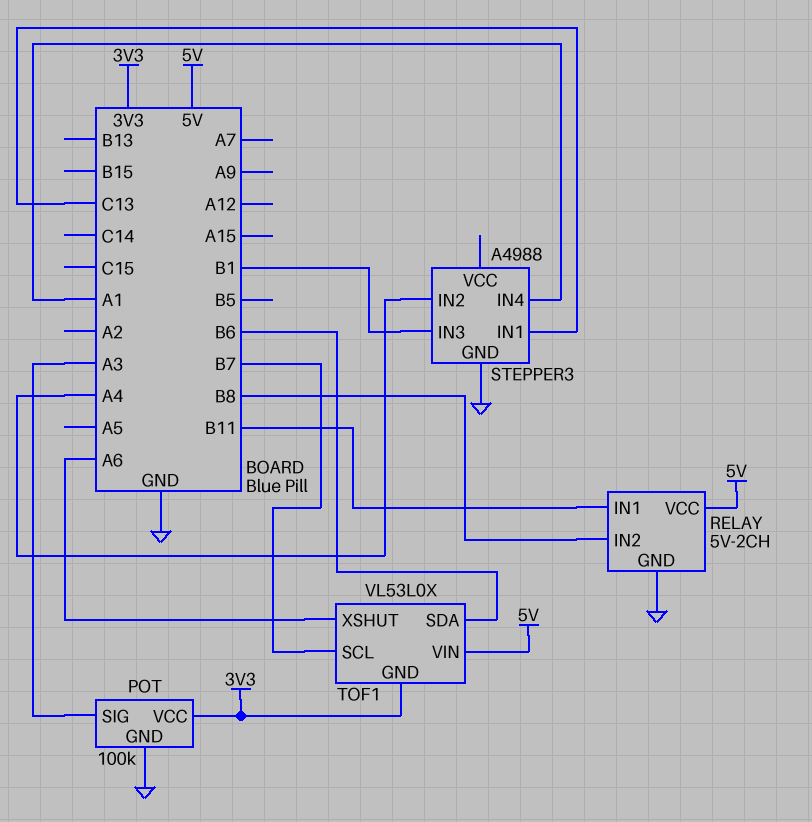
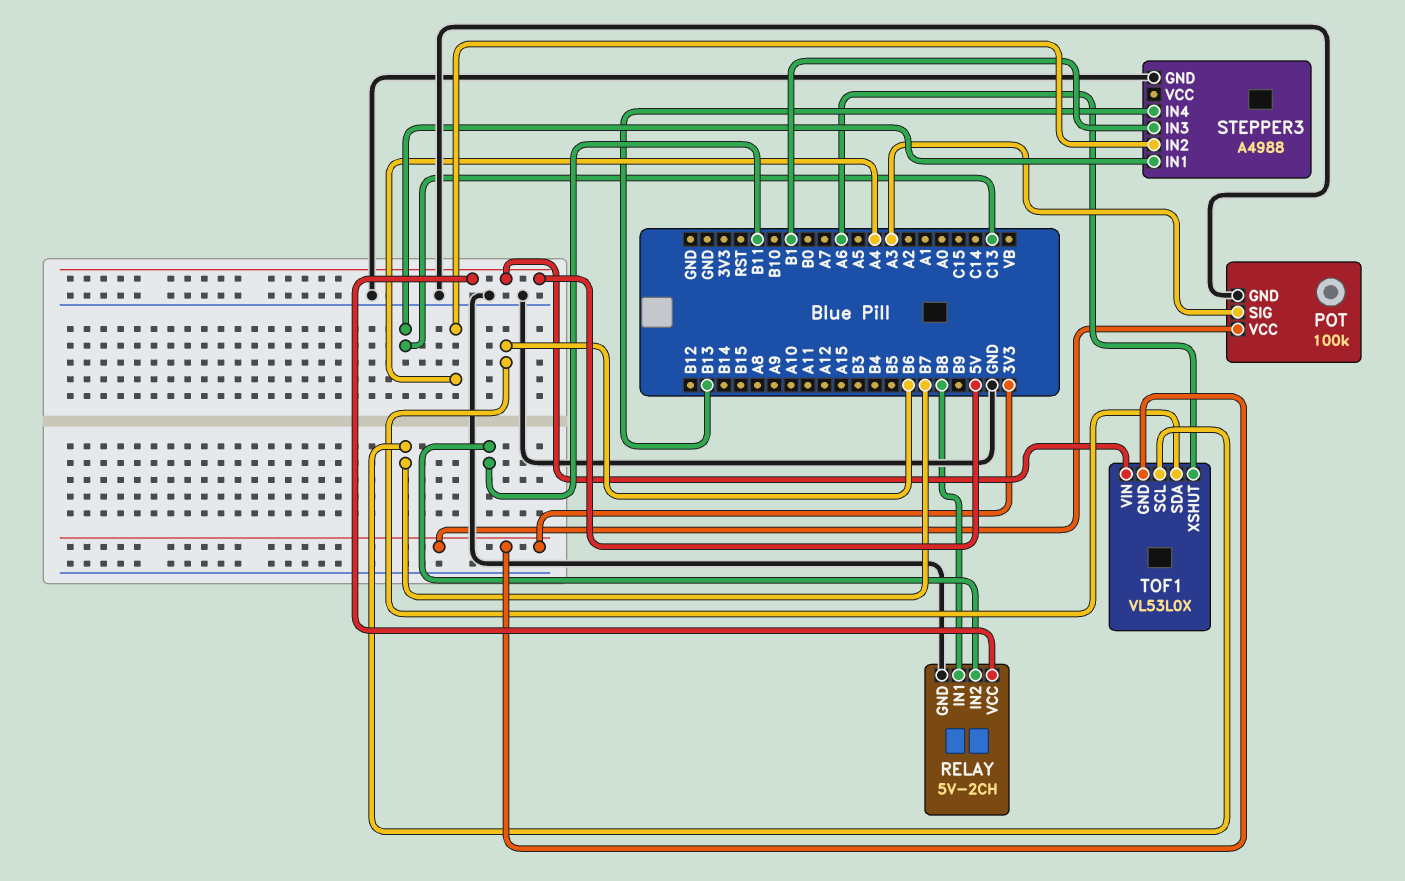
RELAY pin IN1: B11 -> B8
RELAY pin IN2: B8 -> B11
STEPPER3 pin IN4: A1 -> B13

